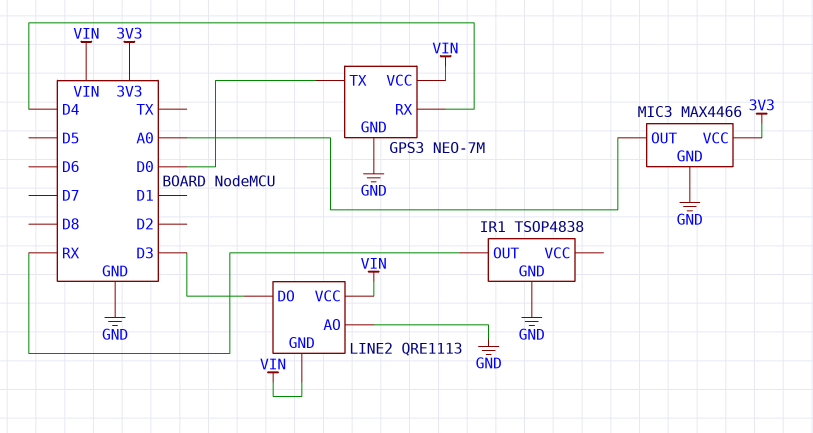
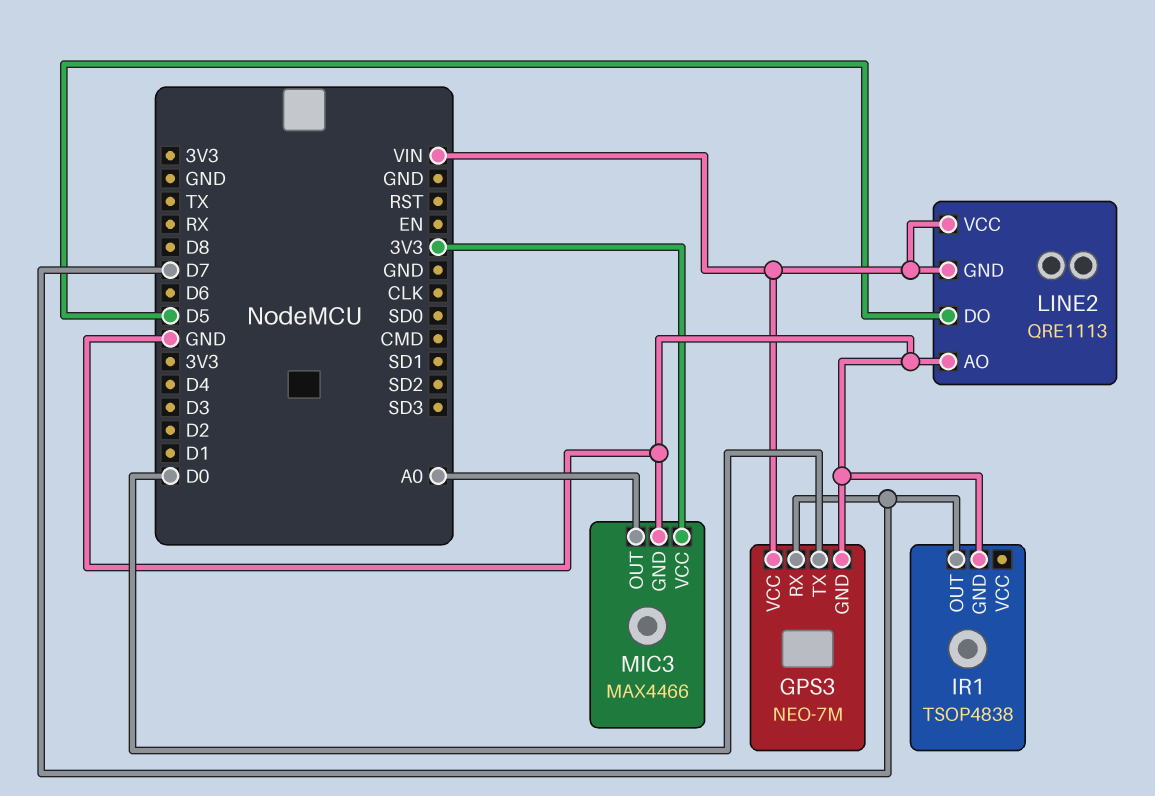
GPS3 pin RX: D4 -> D7
IR1 pin OUT: RX -> D7
LINE2 pin DO: D3 -> D5

